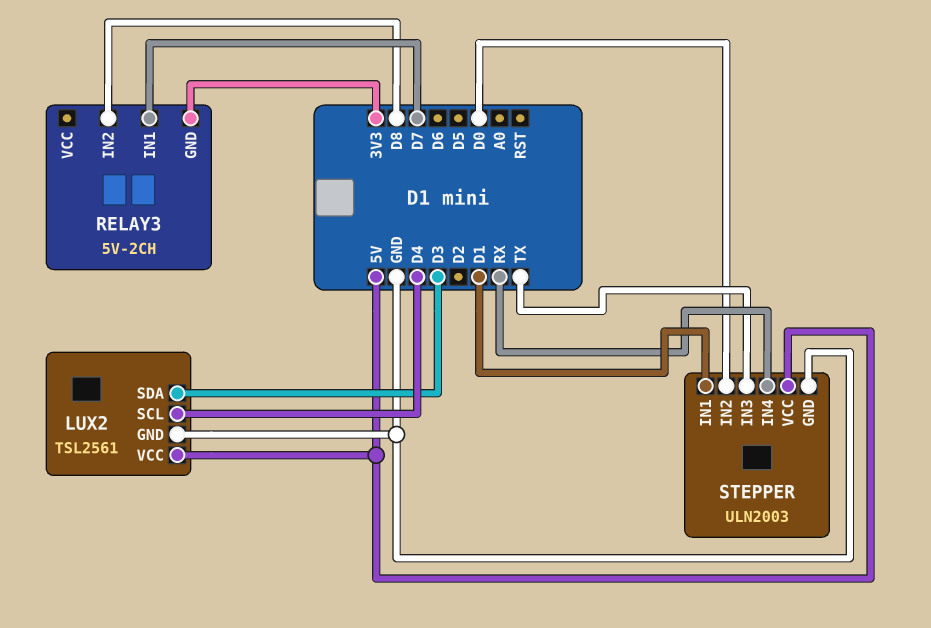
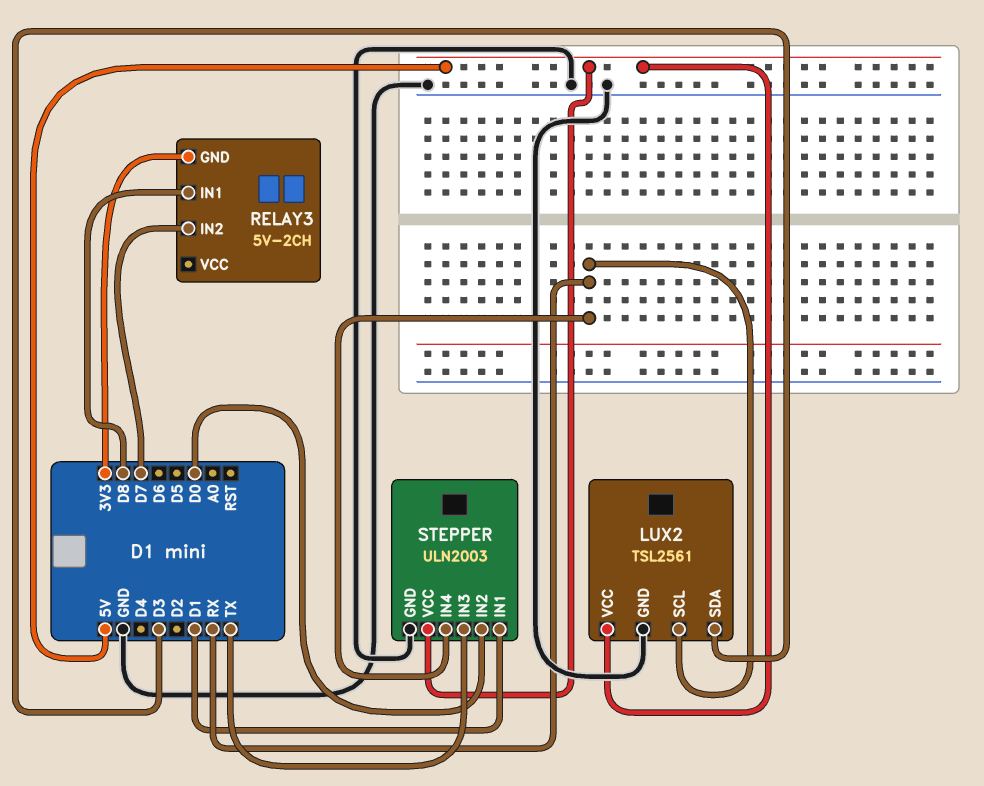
LUX2 pin SCL: D4 -> RX
RELAY3 pin IN1: D7 -> D8
RELAY3 pin IN2: D8 -> D7

